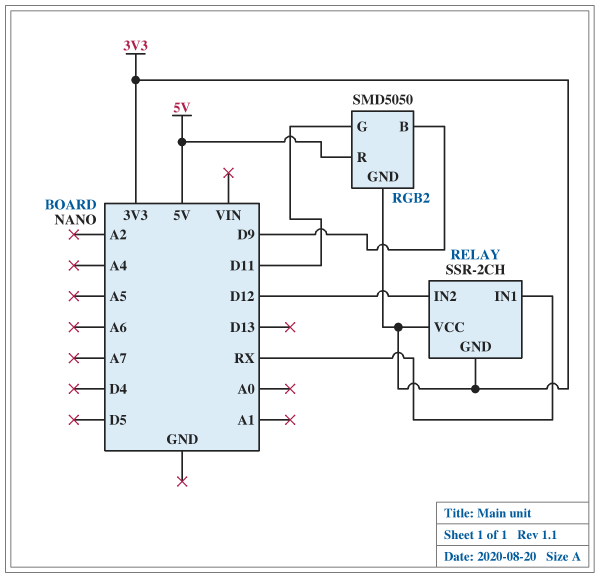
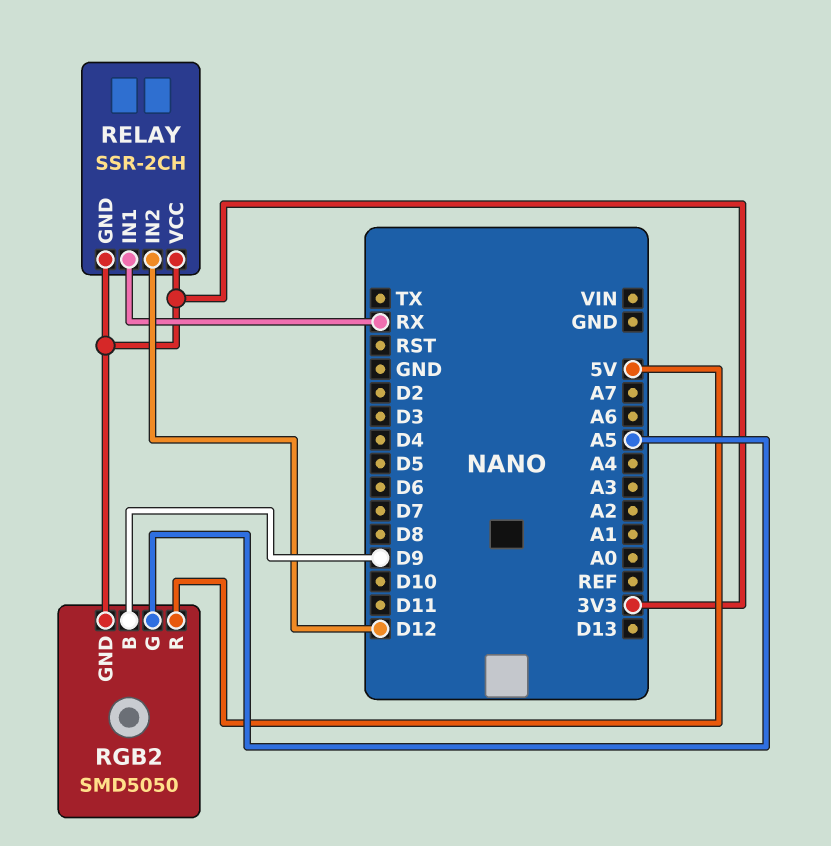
RGB2 pin G: D11 -> A5

